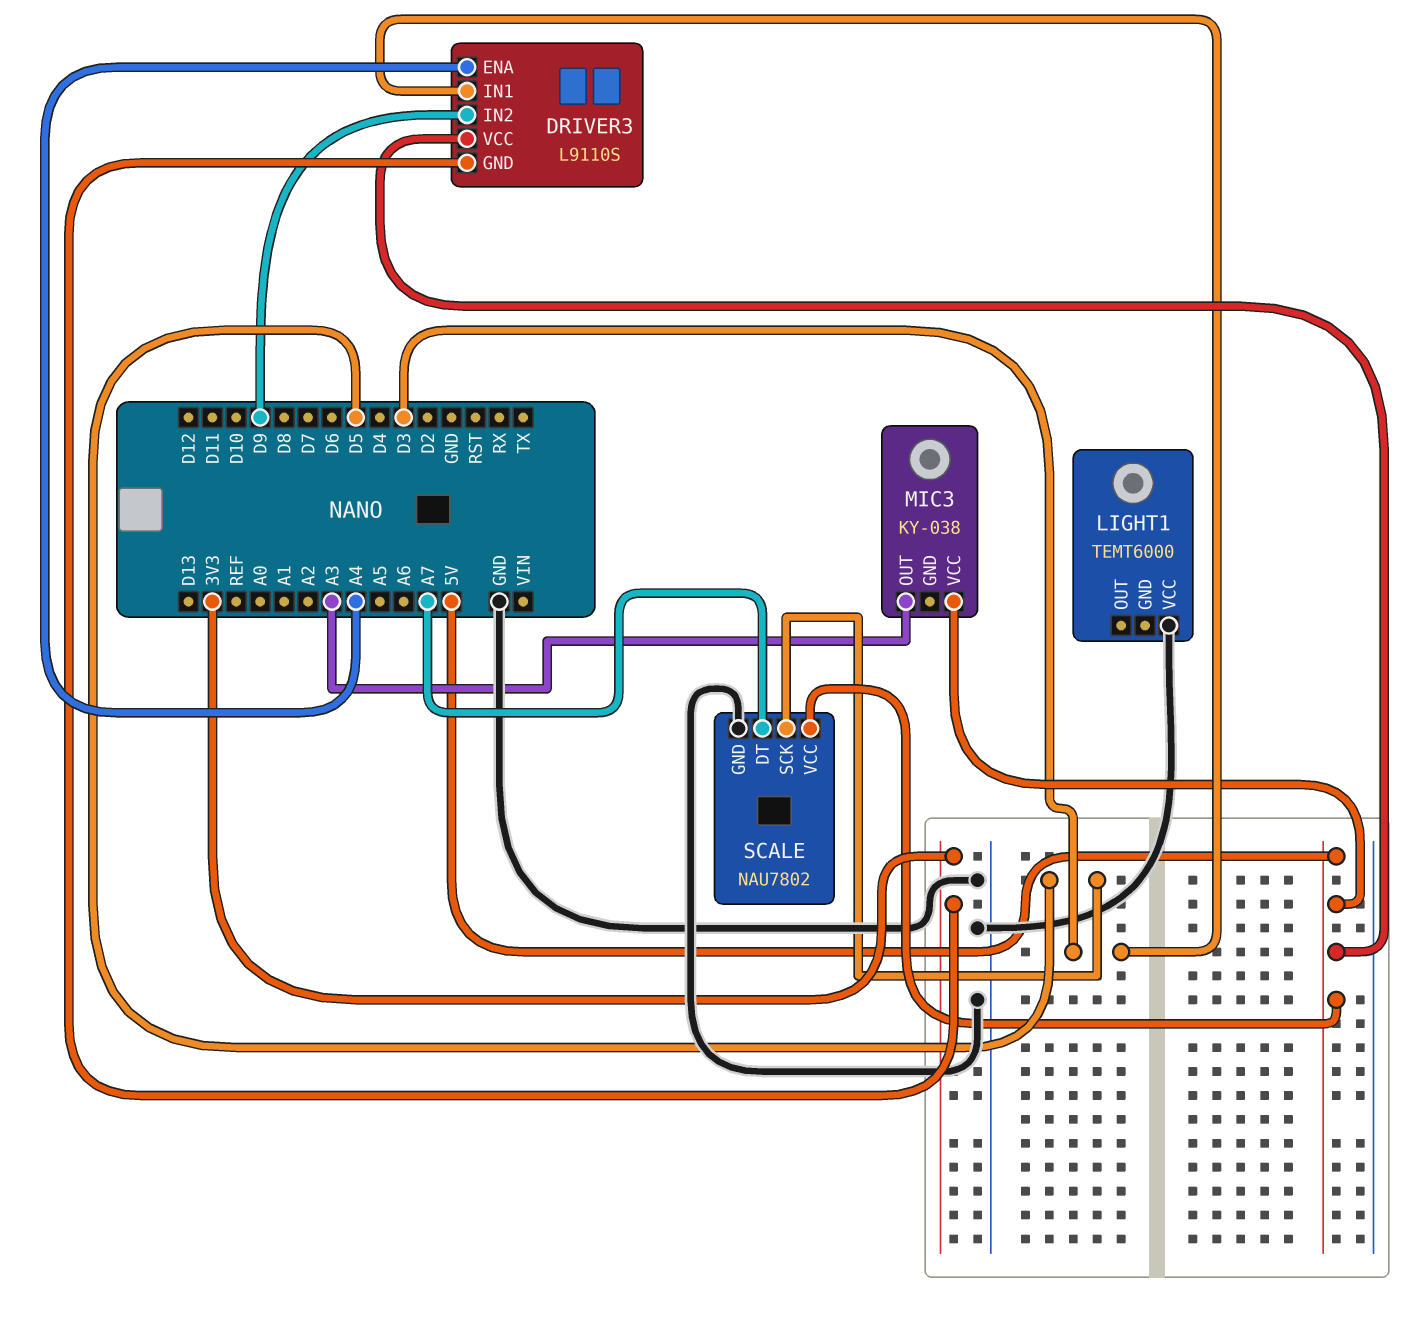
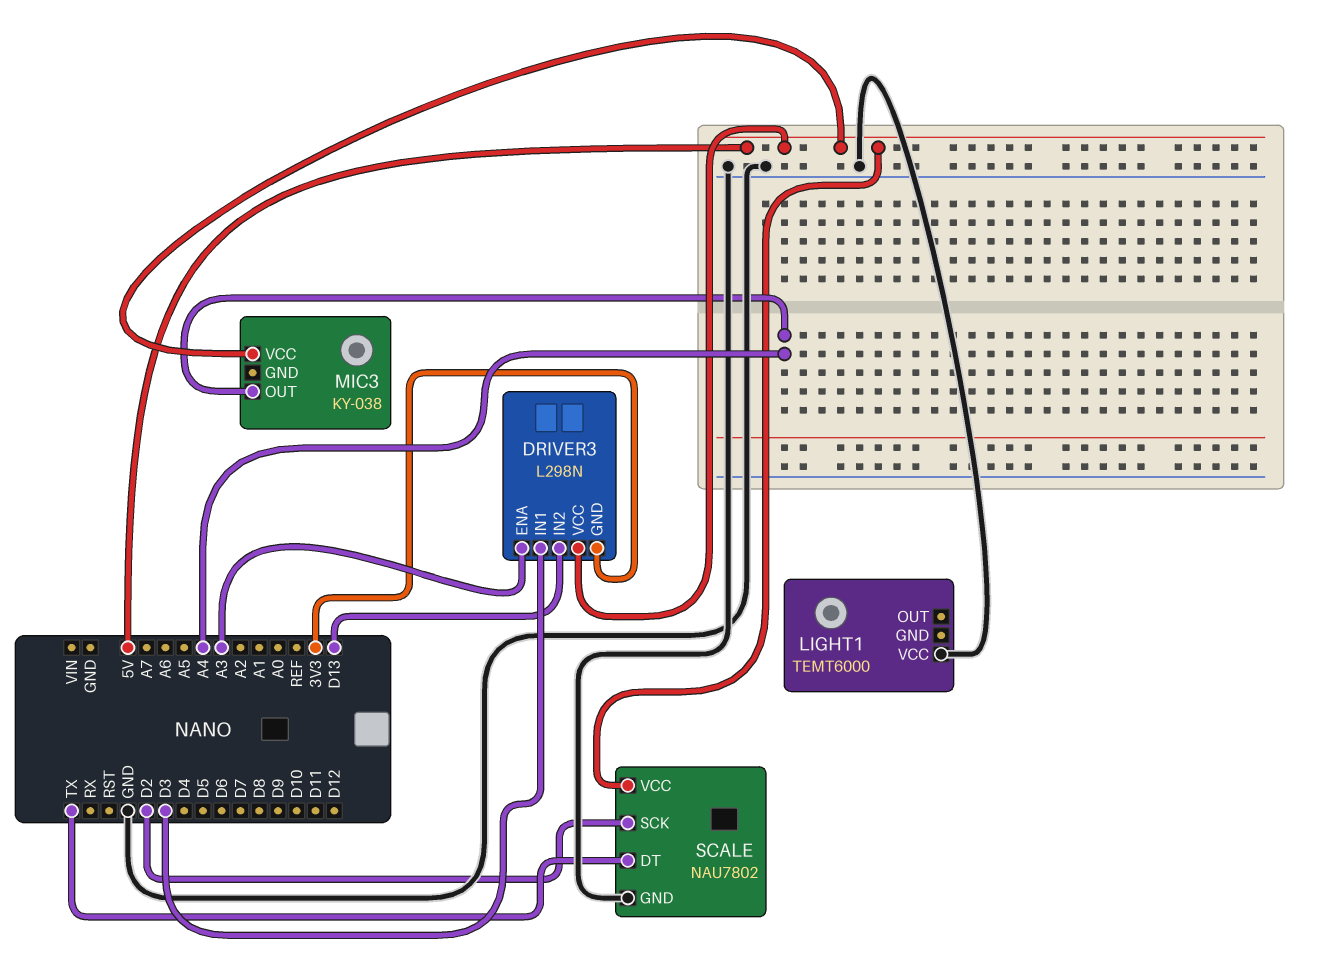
DRIVER3: L9110S -> L298N
DRIVER3 pin ENA: A4 -> A3
DRIVER3 pin IN2: D9 -> D13
MIC3 pin OUT: A3 -> A4
SCALE pin DT: A7 -> TX
SCALE pin SCK: D5 -> D2

